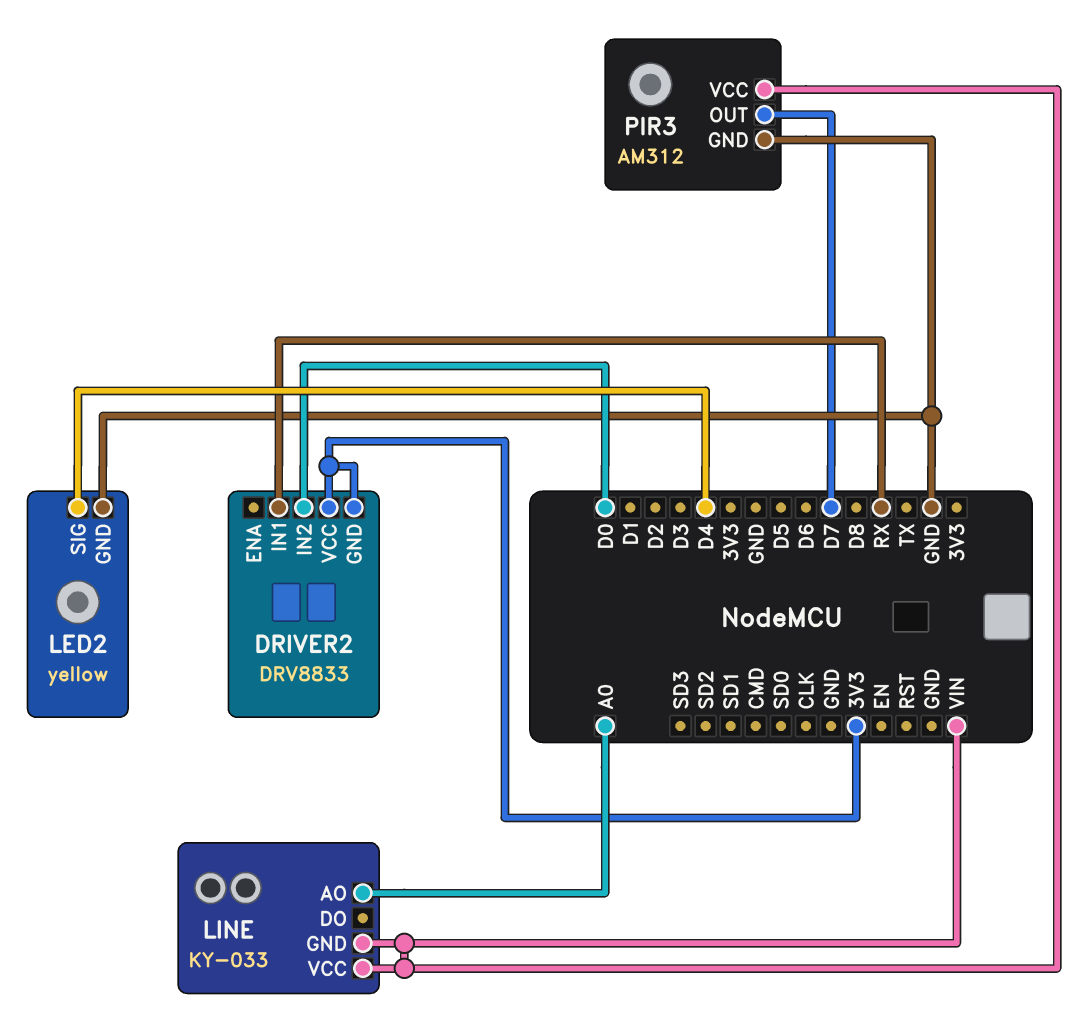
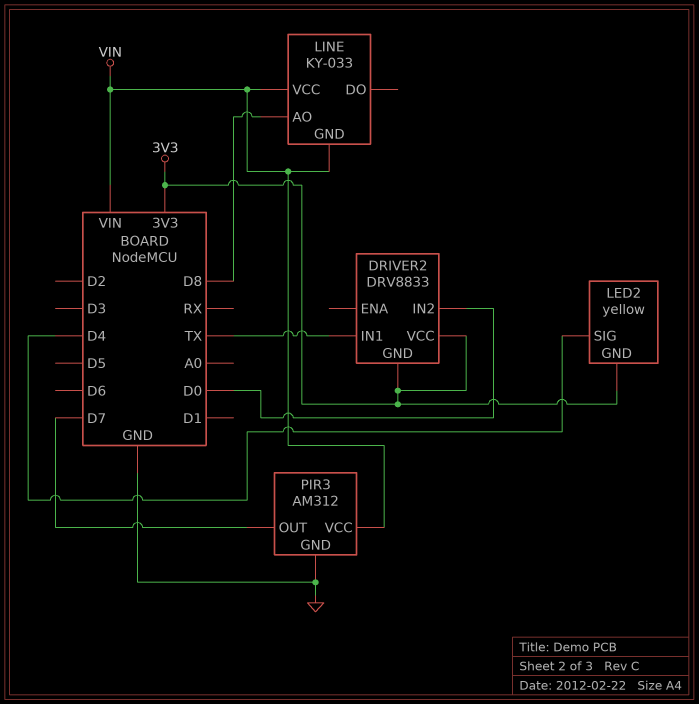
DRIVER2 pin IN1: RX -> TX
LED2 pin GND: GND -> 3V3
LINE pin AO: A0 -> D8

